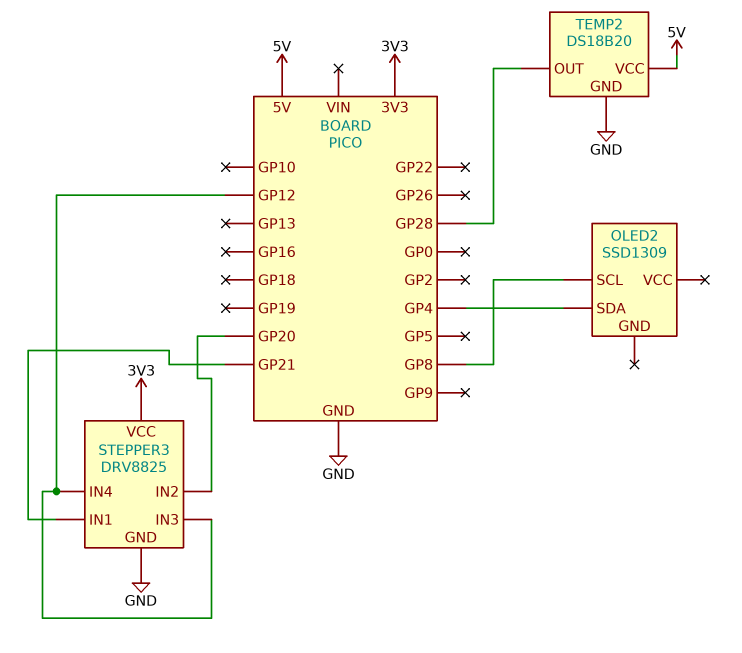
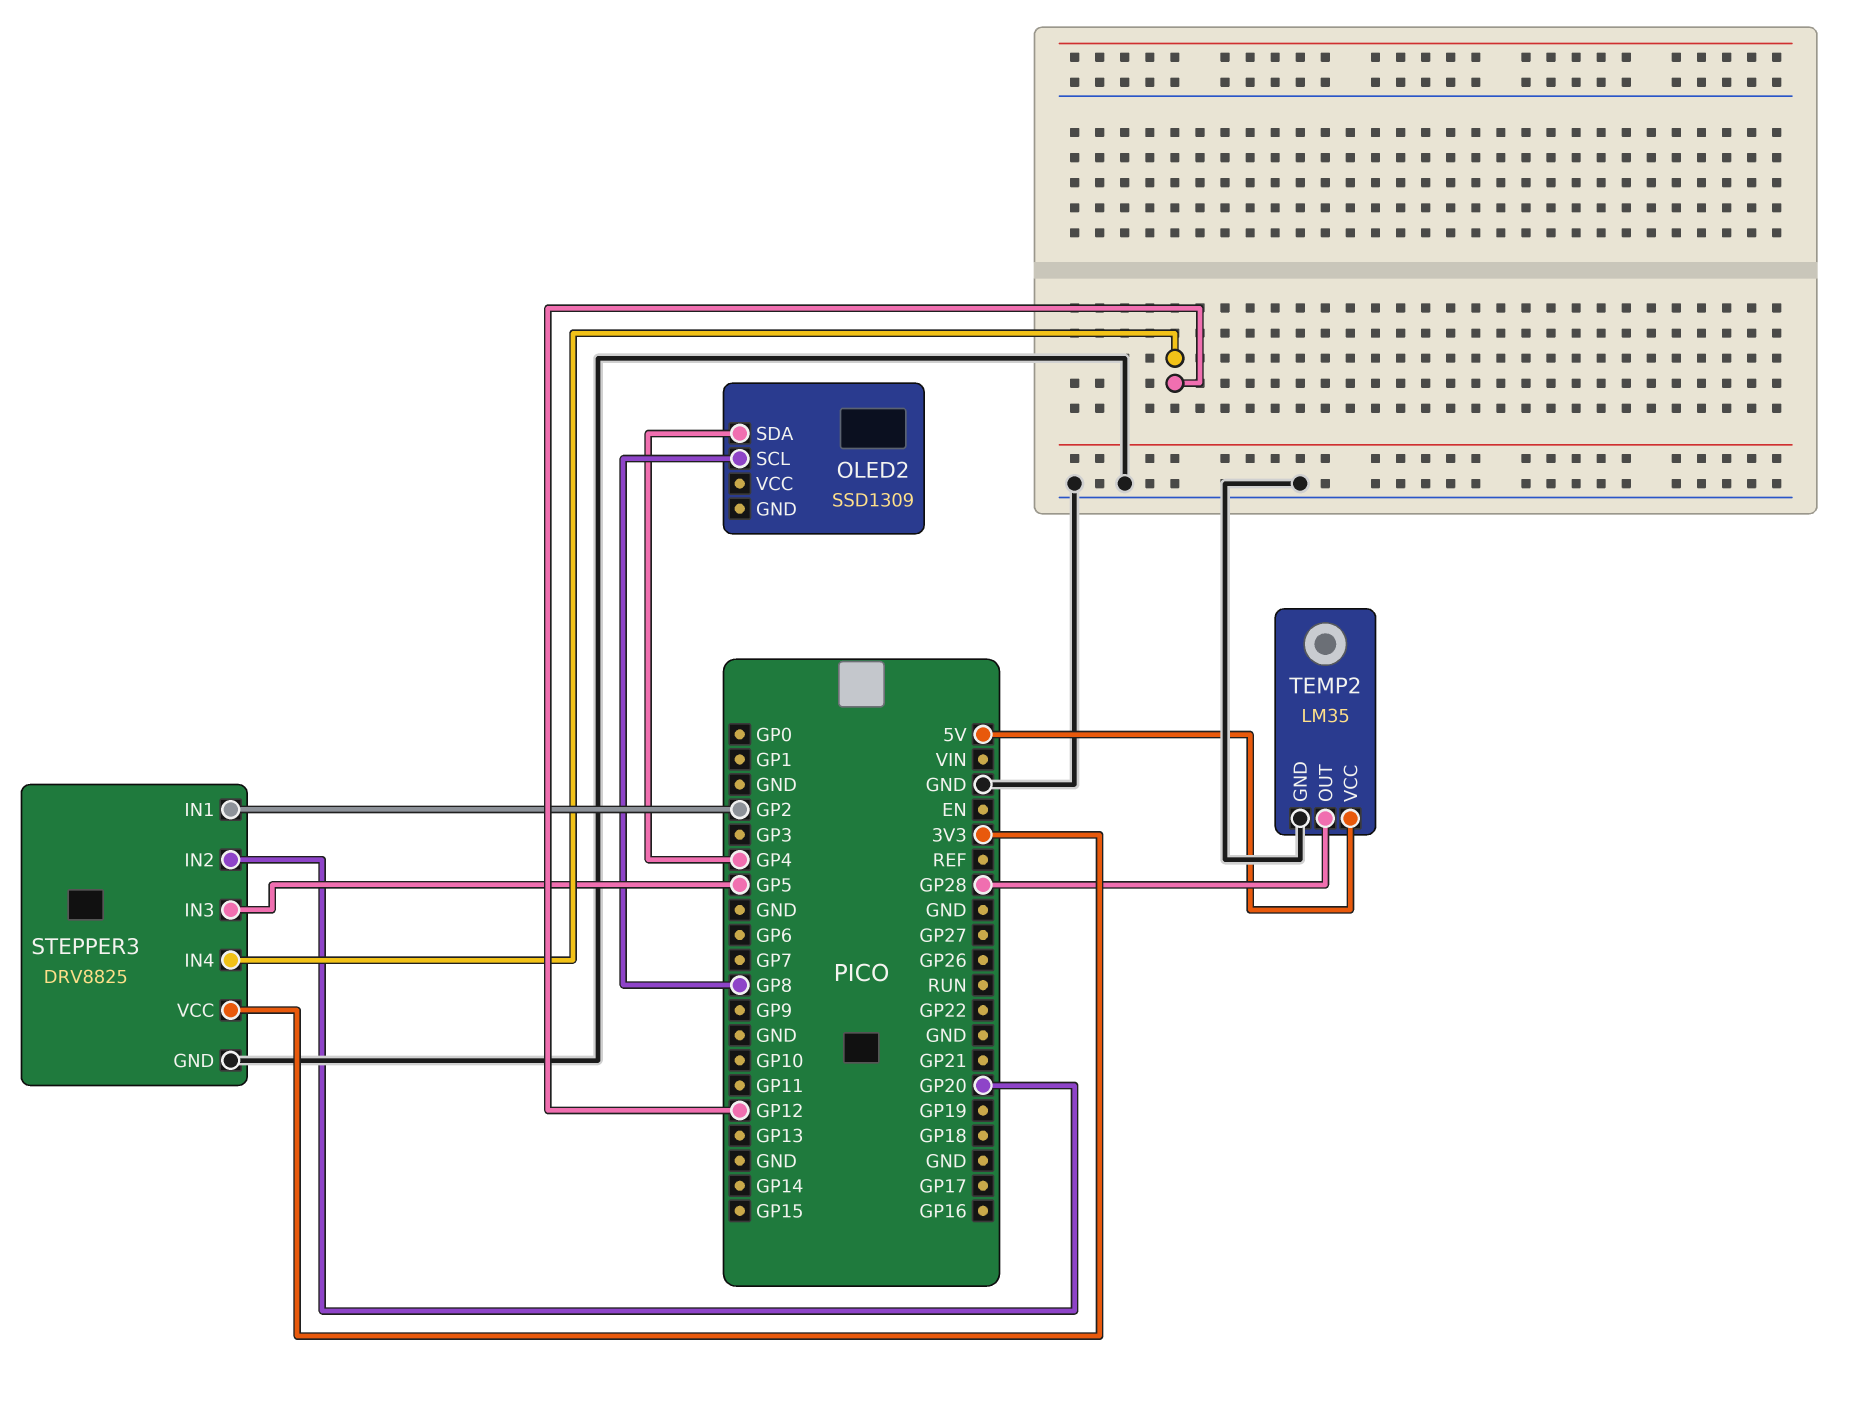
STEPPER3 pin IN1: GP21 -> GP2
STEPPER3 pin IN3: GP12 -> GP5
TEMP2: DS18B20 -> LM35

